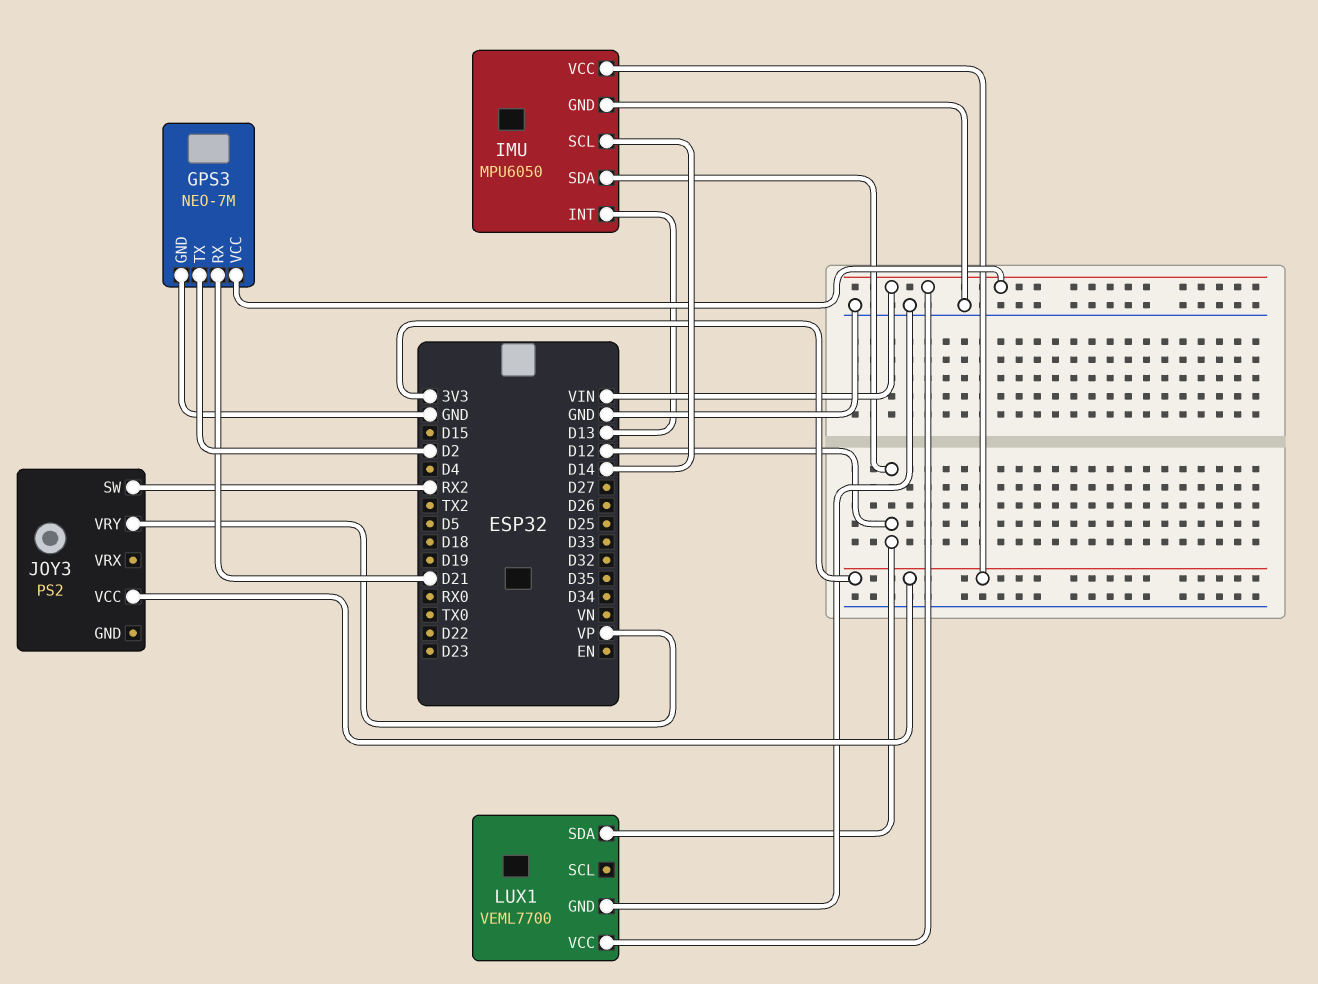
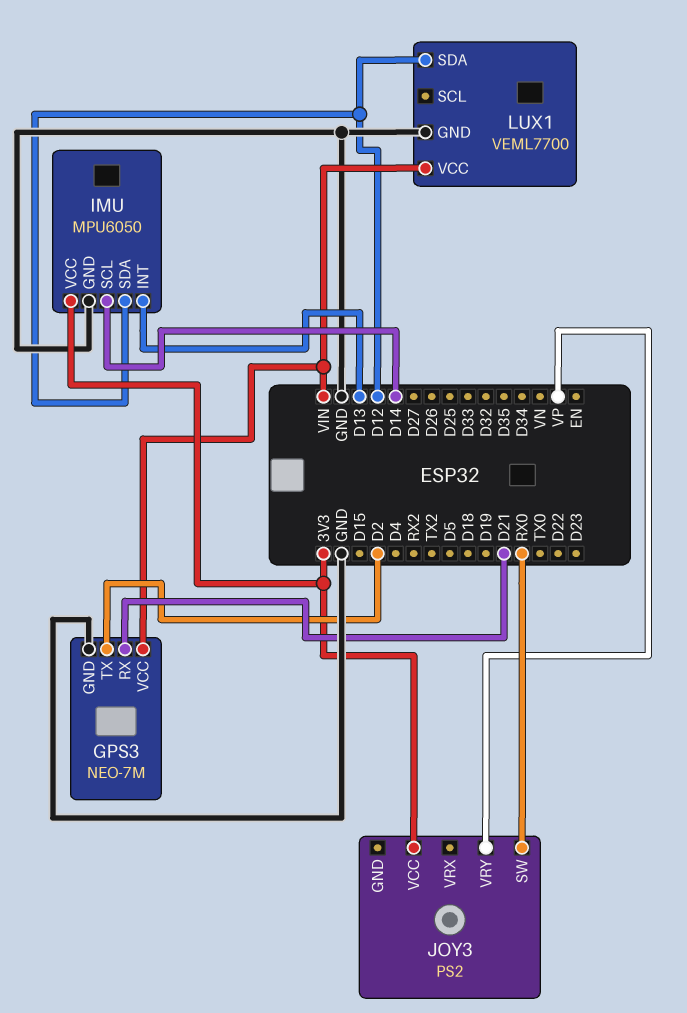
JOY3 pin SW: RX2 -> RX0

